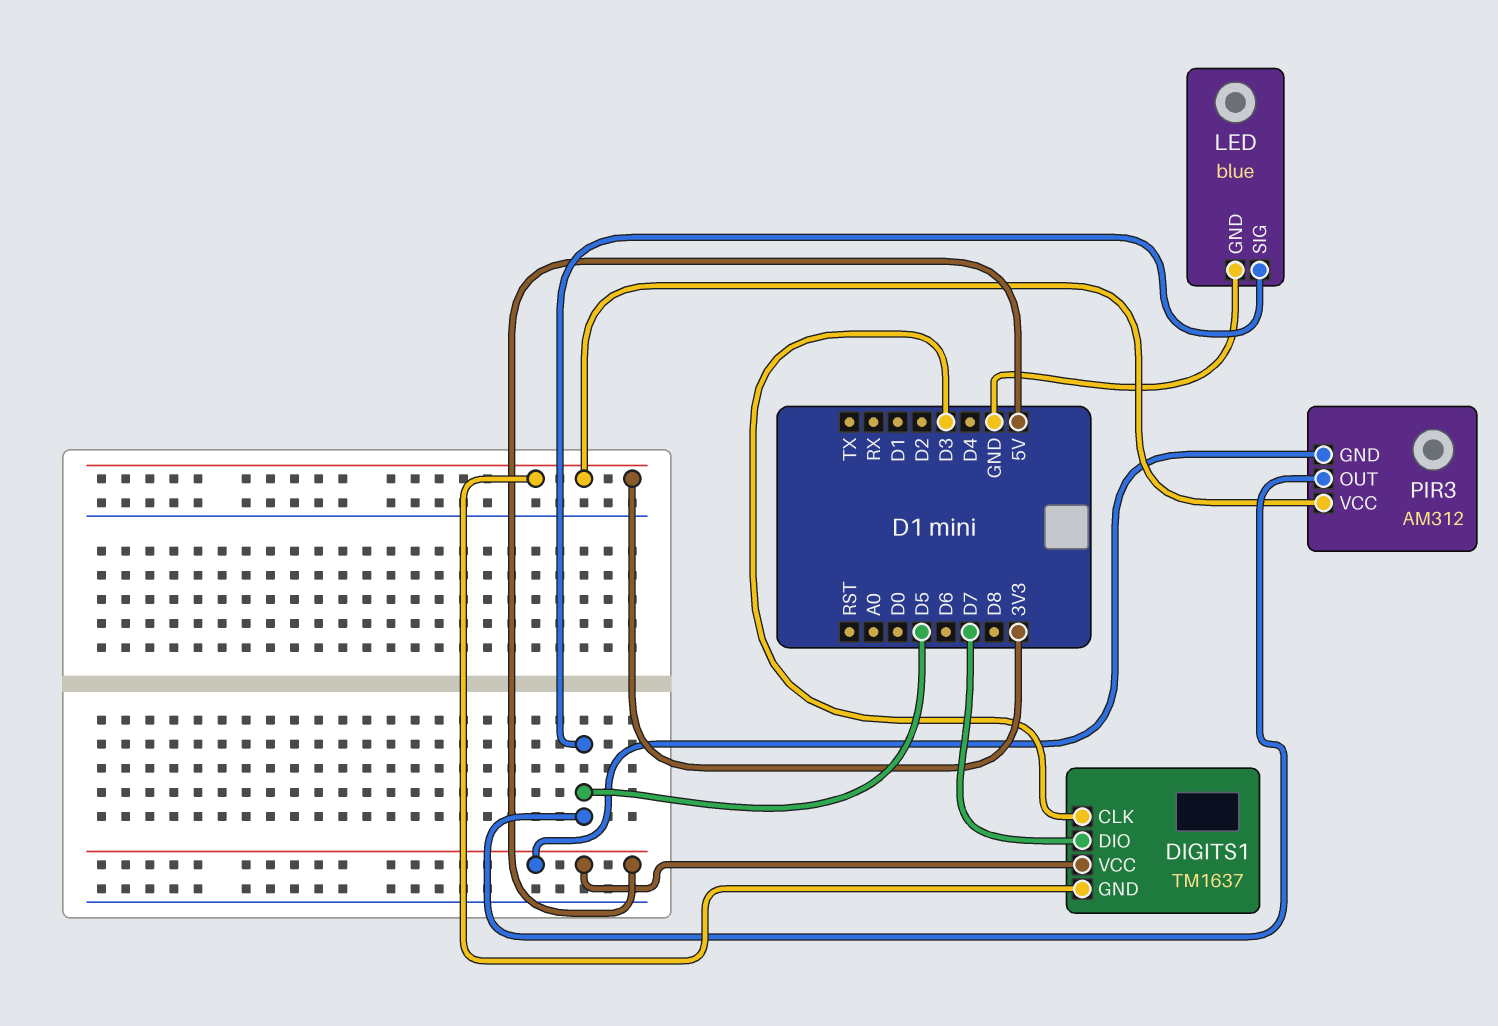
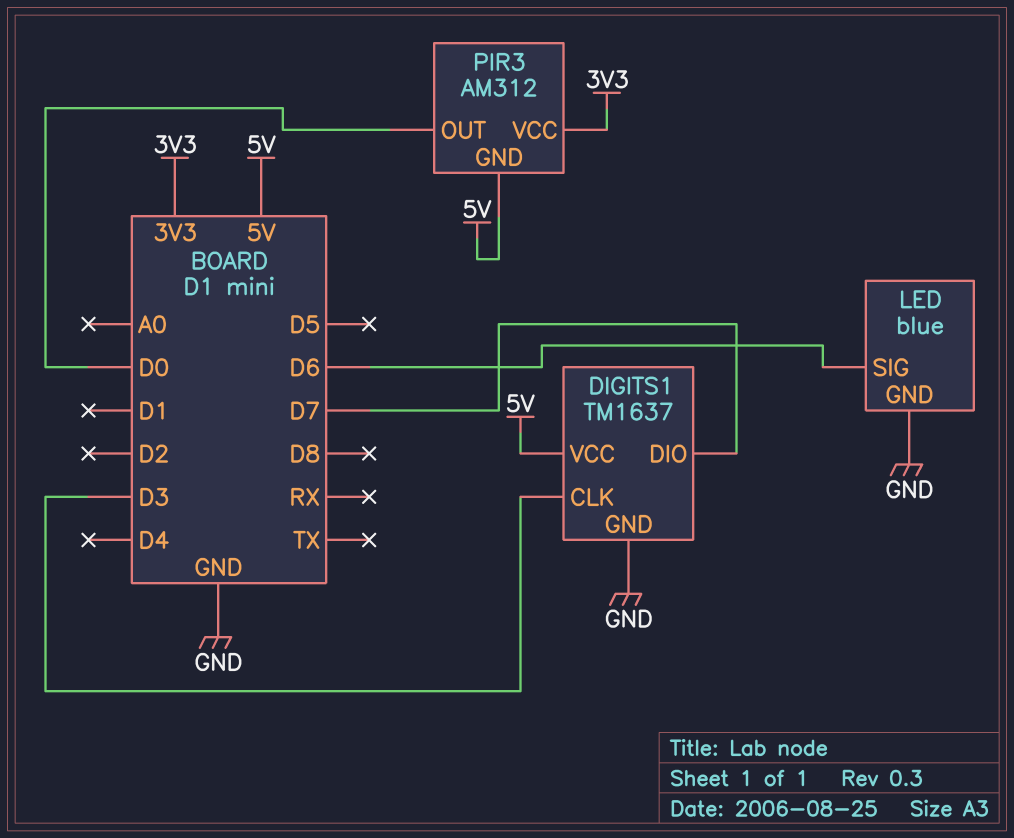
DIGITS1 pin GND: 3V3 -> GND
LED pin SIG: D5 -> D6
PIR3 pin OUT: D5 -> D0

